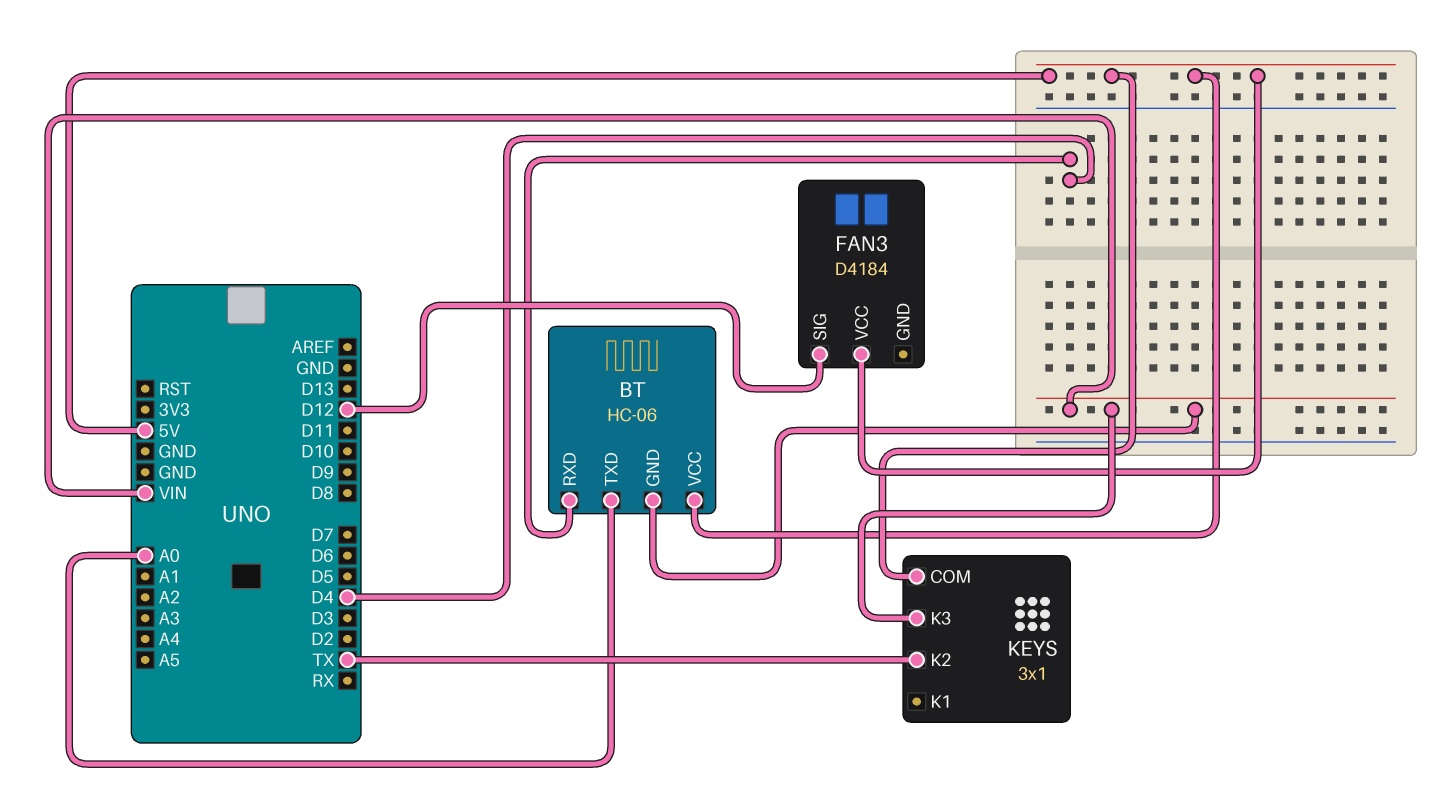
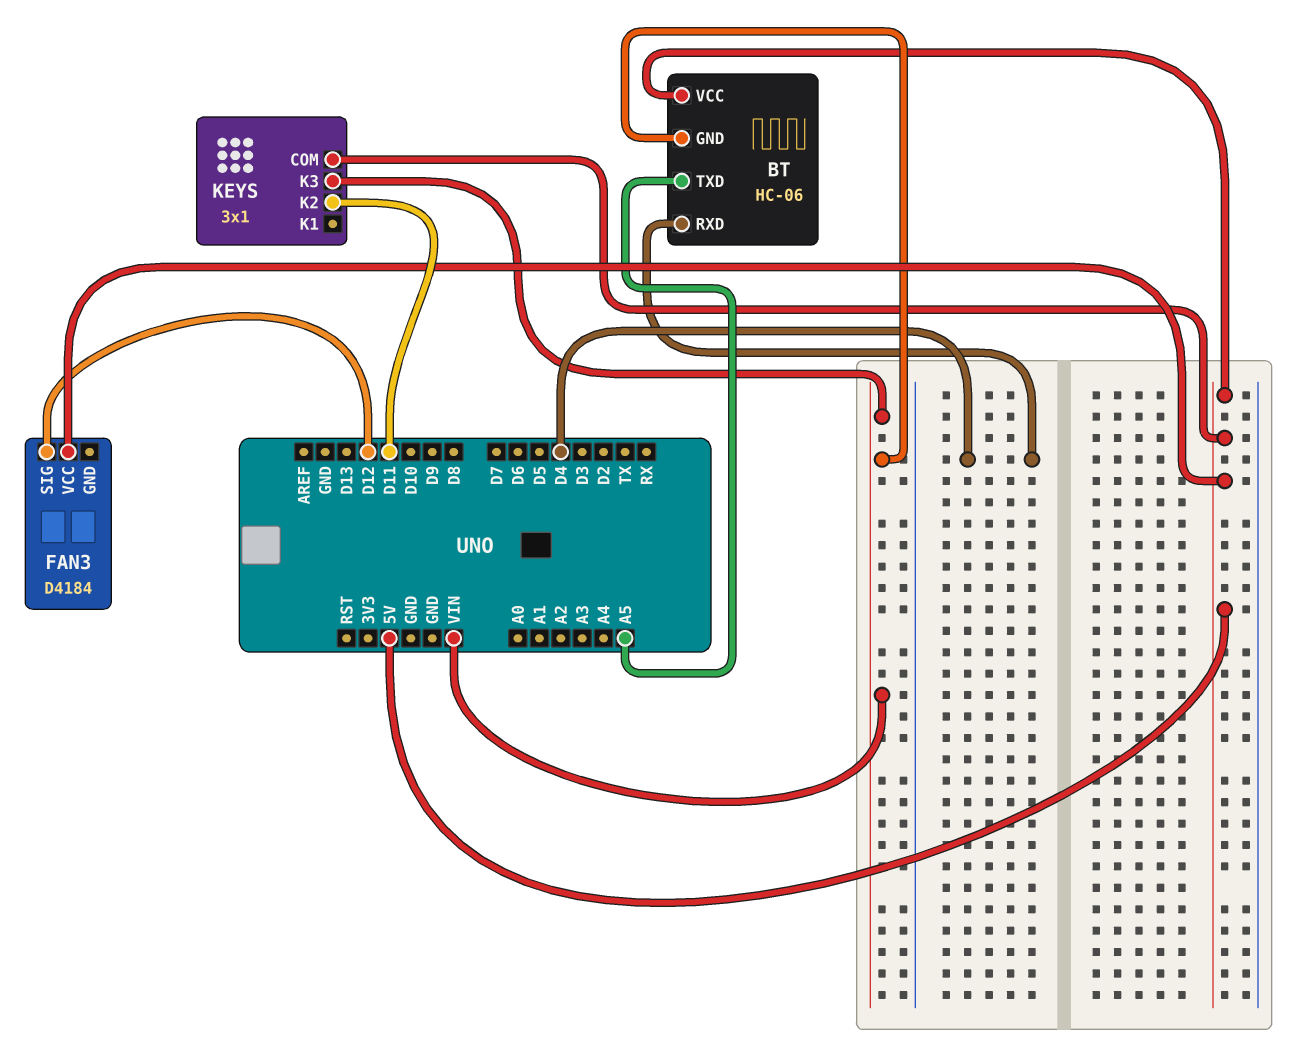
BT pin TXD: A0 -> A5
KEYS pin K2: TX -> D11

